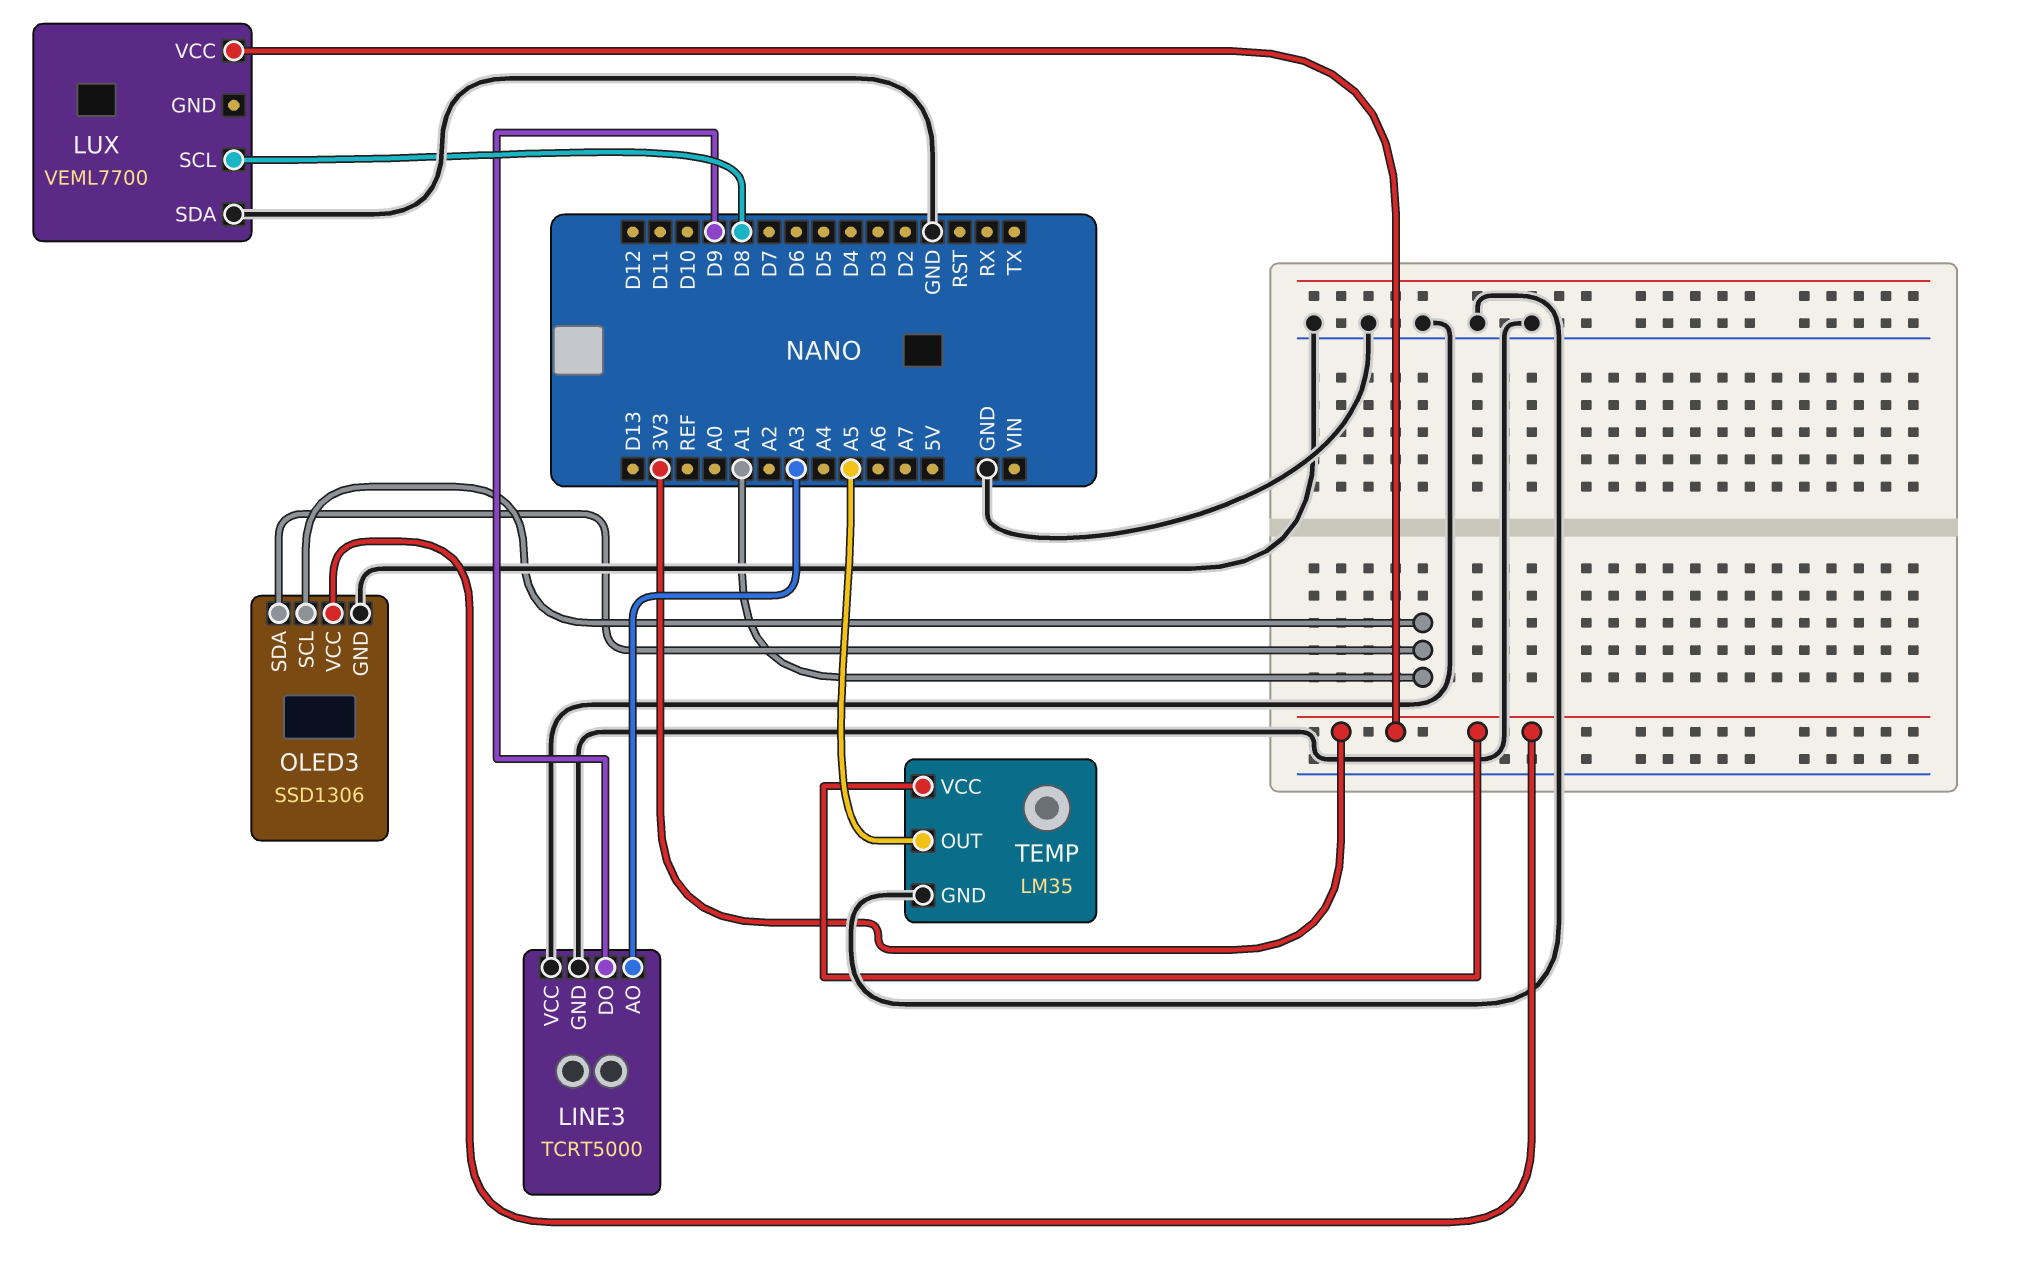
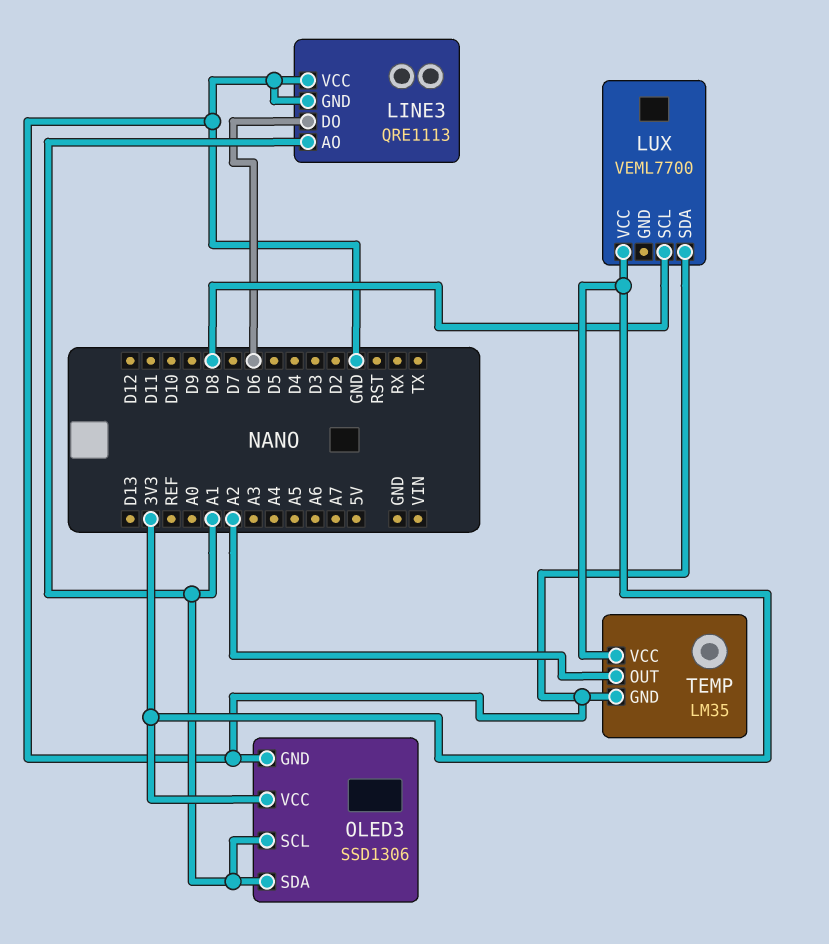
LINE3: TCRT5000 -> QRE1113
LINE3 pin AO: A3 -> A1
LINE3 pin DO: D9 -> D6
TEMP pin OUT: A5 -> A2

